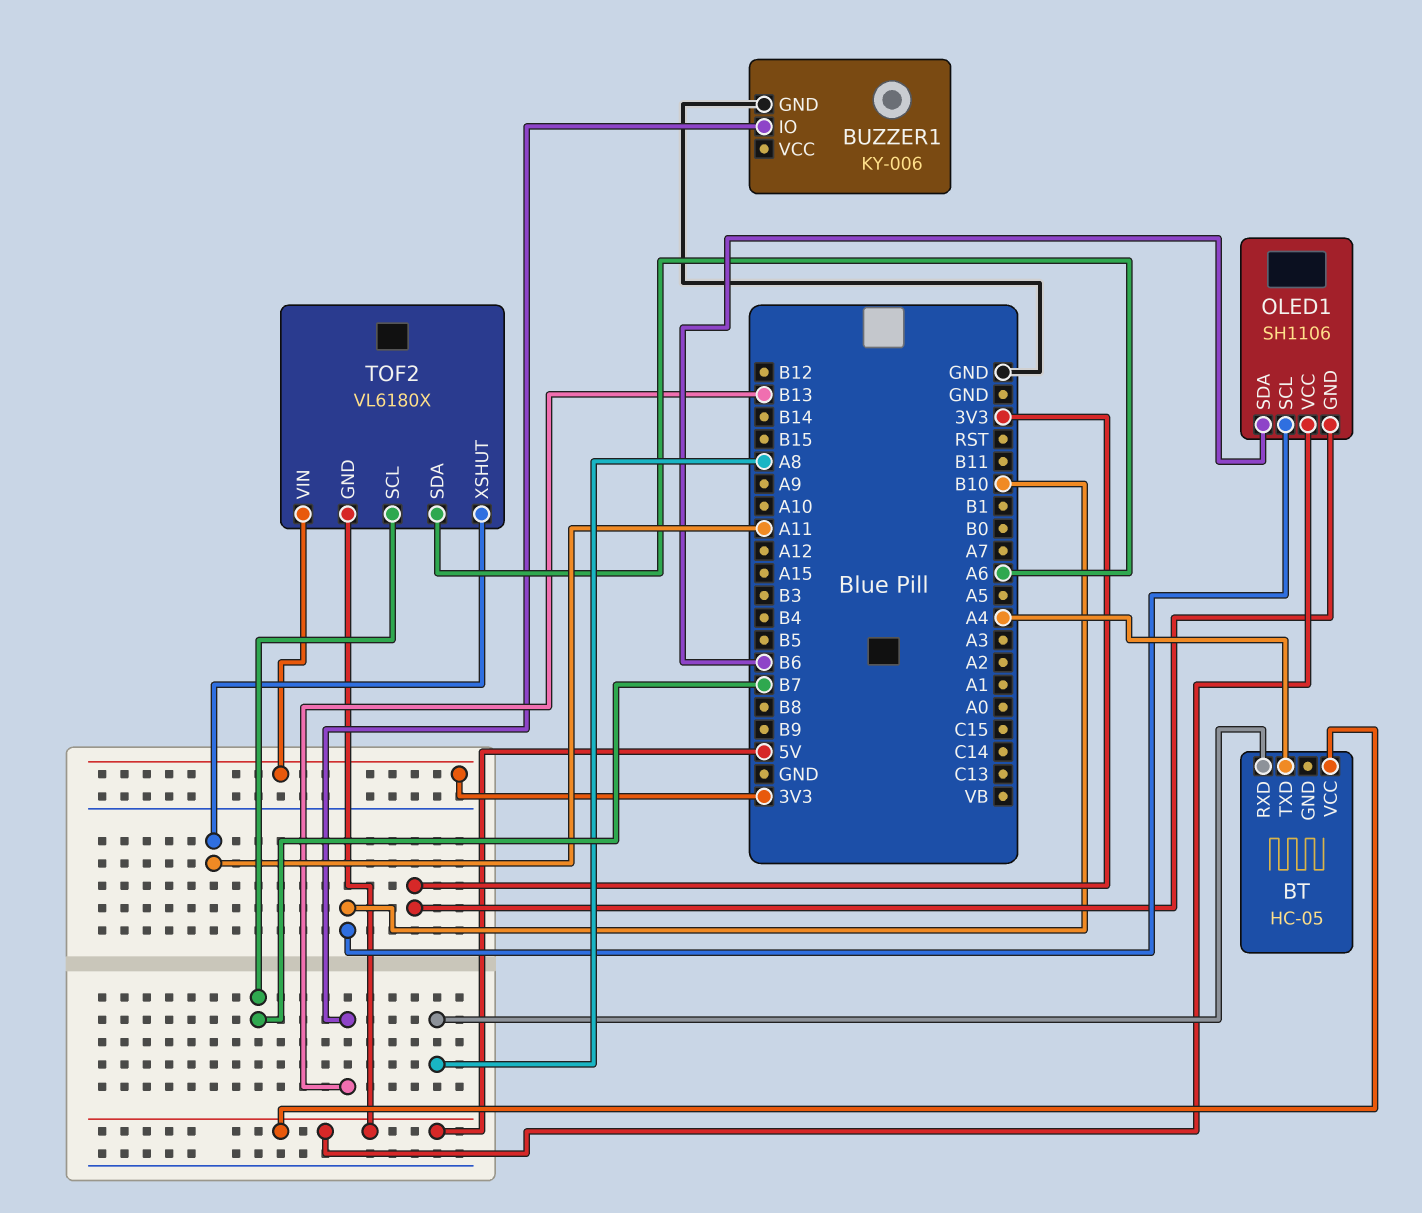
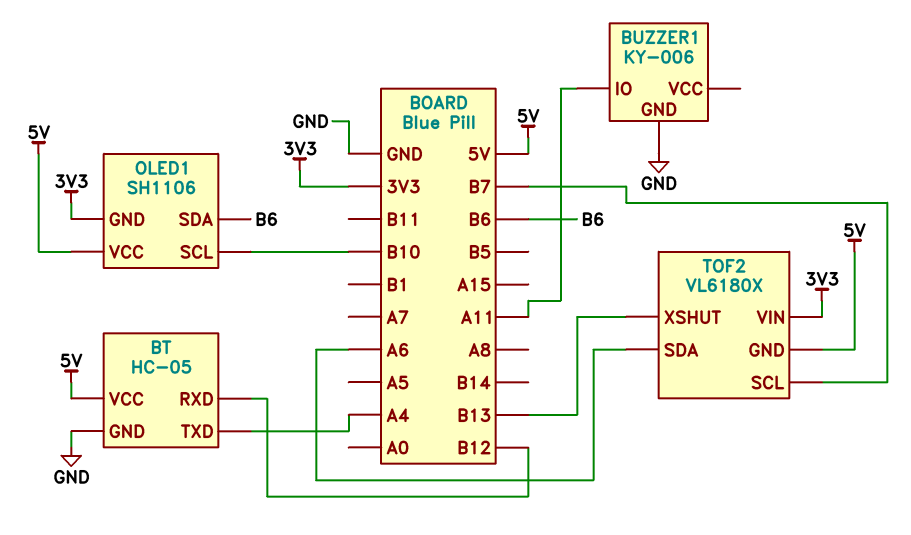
BT pin GND: none -> GND
BT pin RXD: A8 -> B12
BUZZER1 pin IO: B13 -> A11
TOF2 pin XSHUT: A11 -> B13

